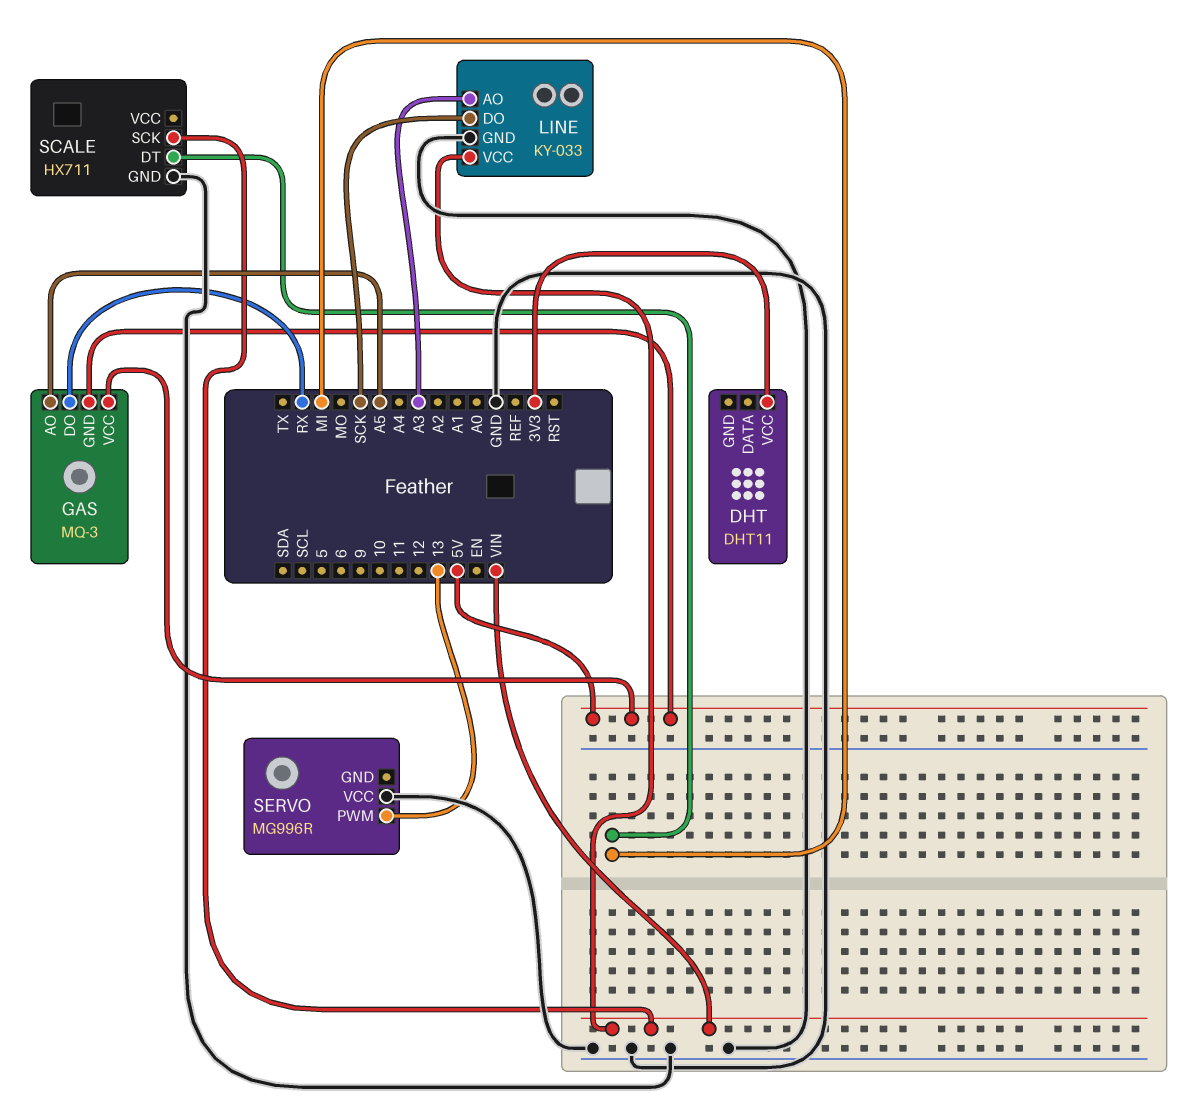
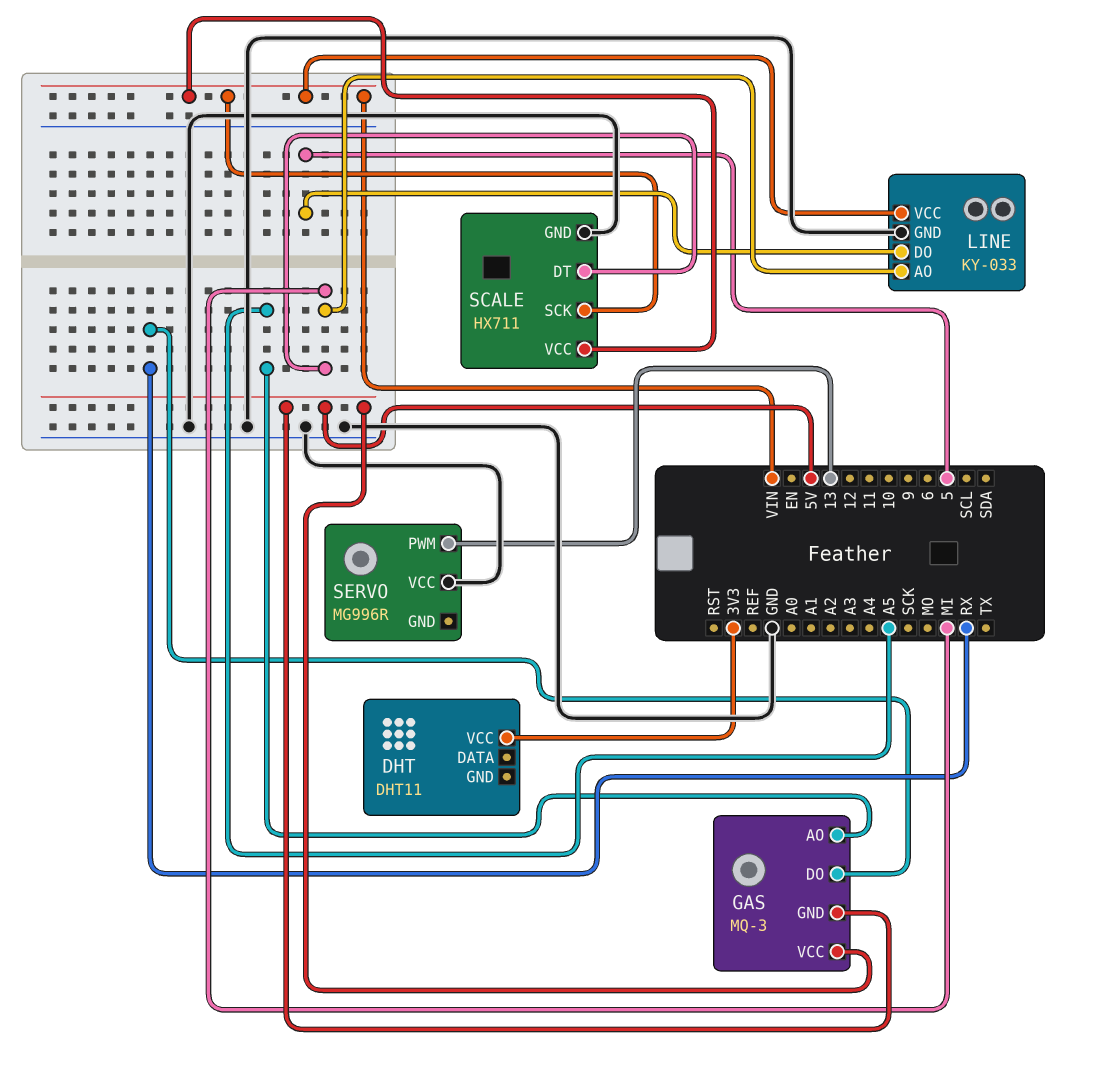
LINE pin AO: A3 -> MI
LINE pin DO: SCK -> 5
SCALE pin VCC: none -> VIN

